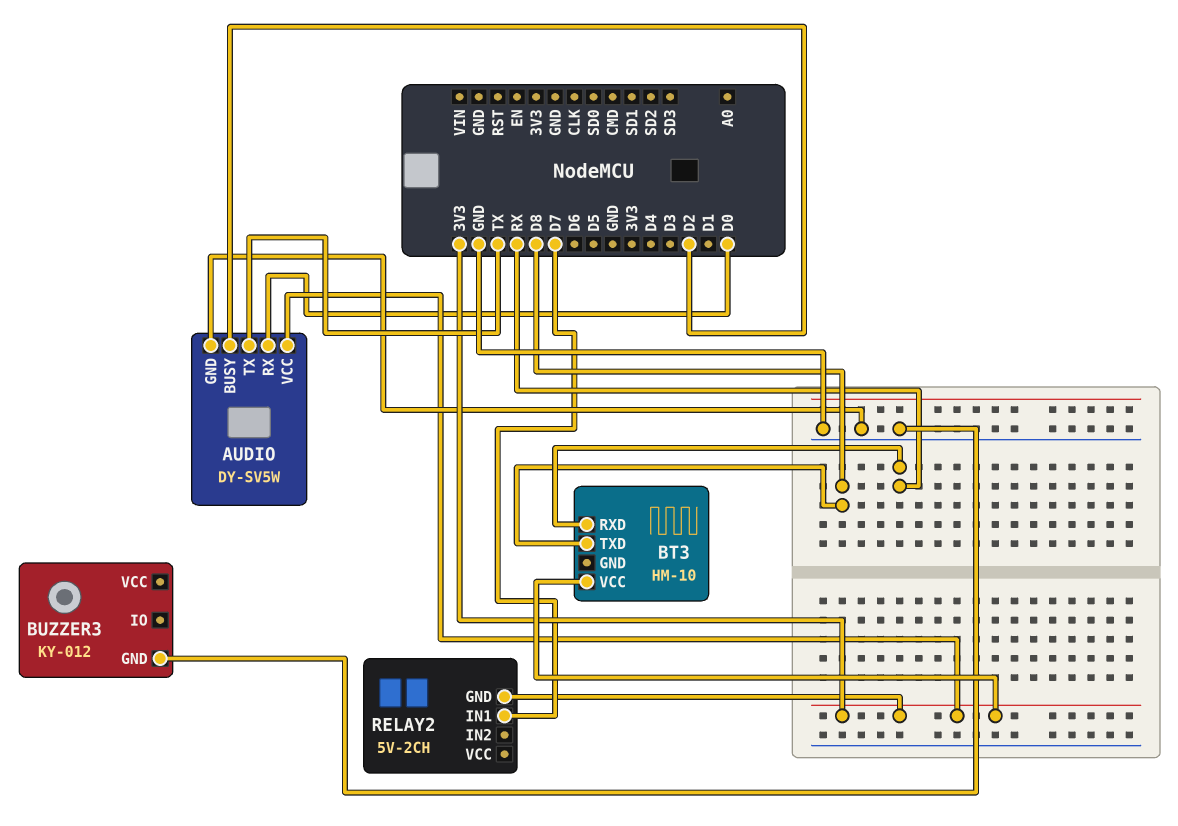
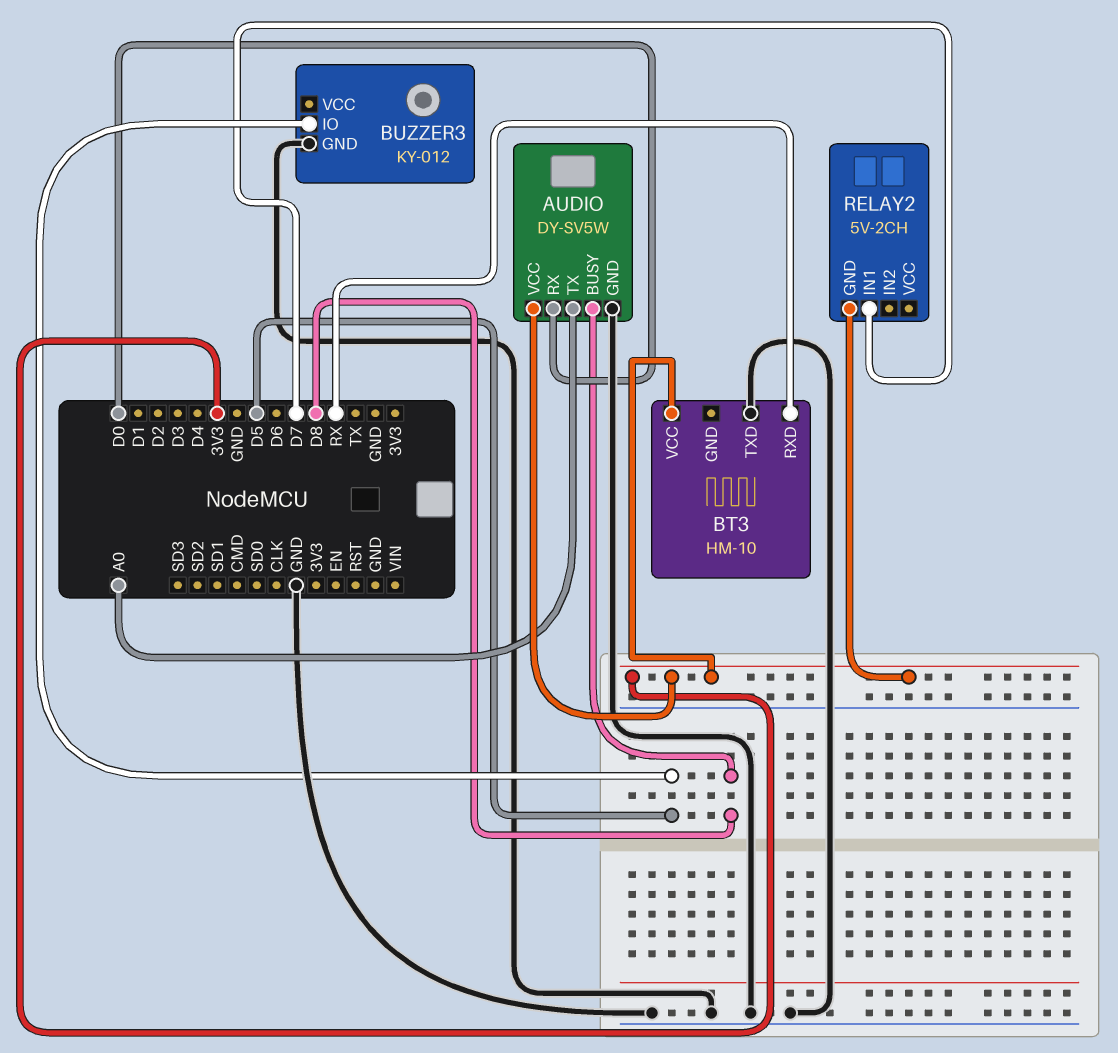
AUDIO pin BUSY: D2 -> D8
AUDIO pin TX: TX -> A0
BT3 pin TXD: D8 -> GND
BUZZER3 pin IO: none -> D5

